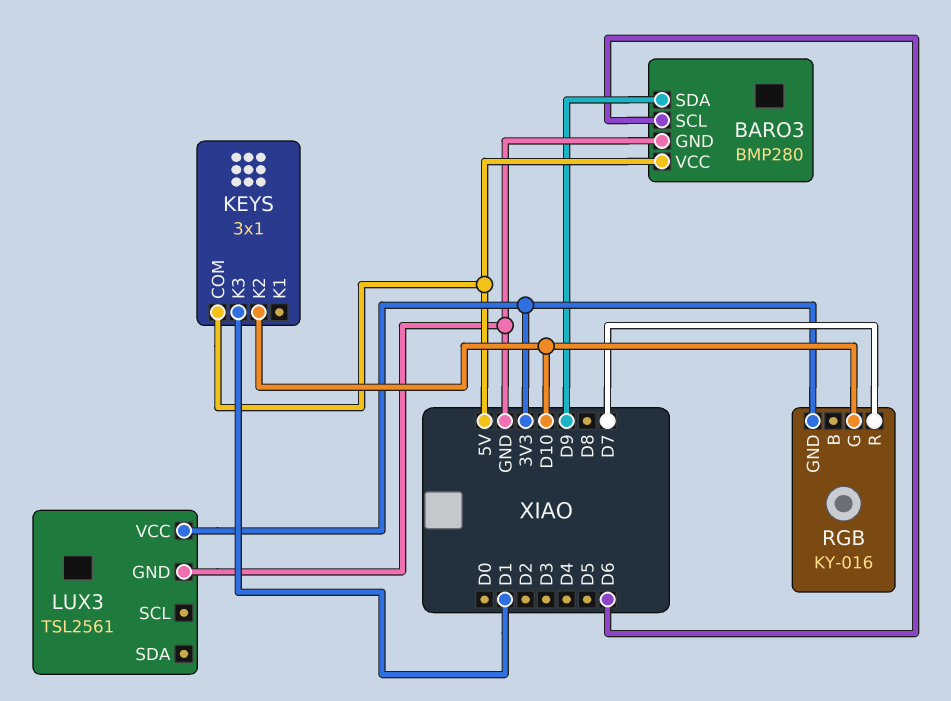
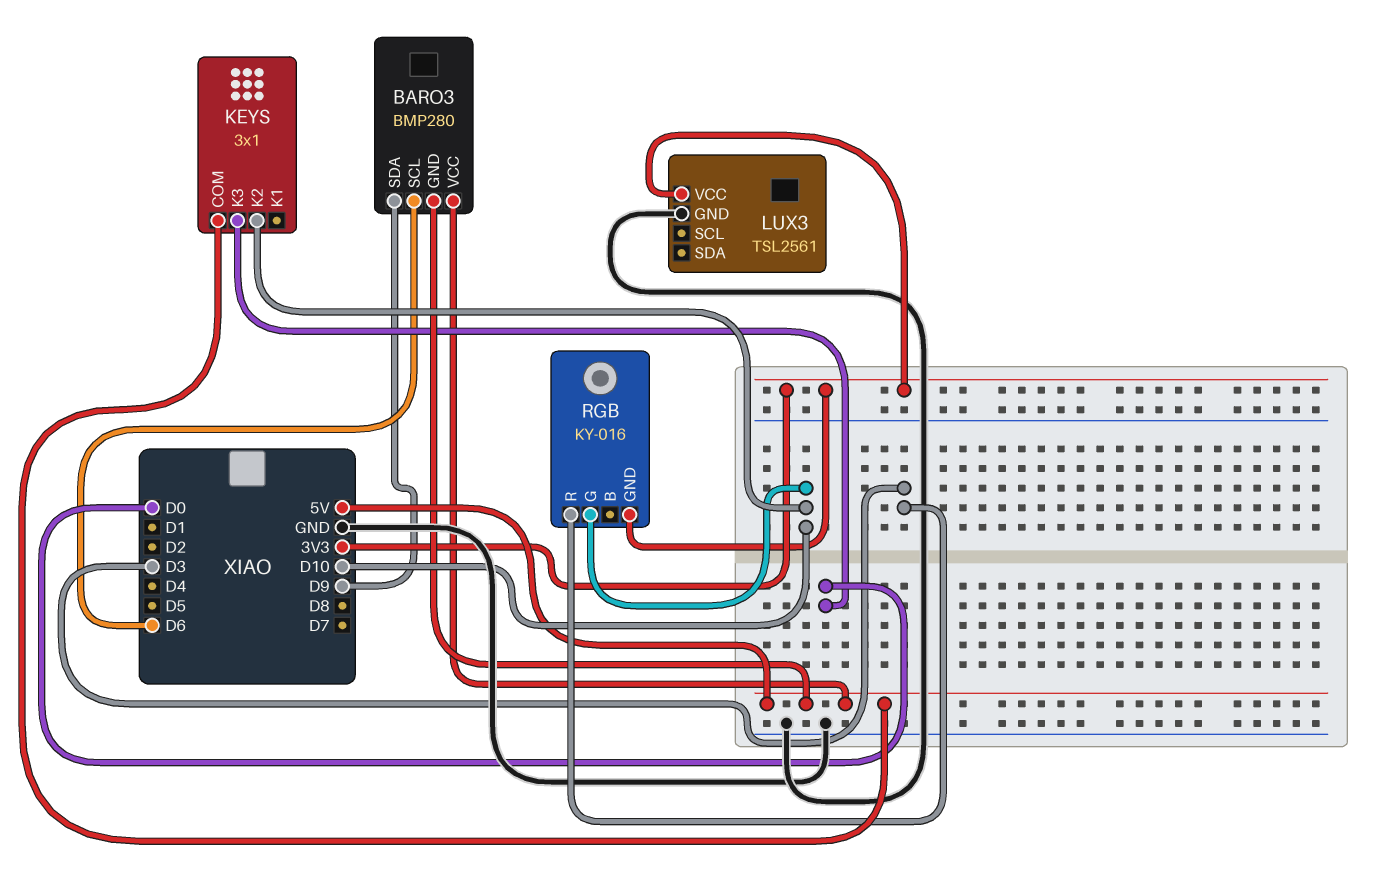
BARO3 pin GND: GND -> 5V
KEYS pin K3: D1 -> D0
RGB pin R: D7 -> D3

